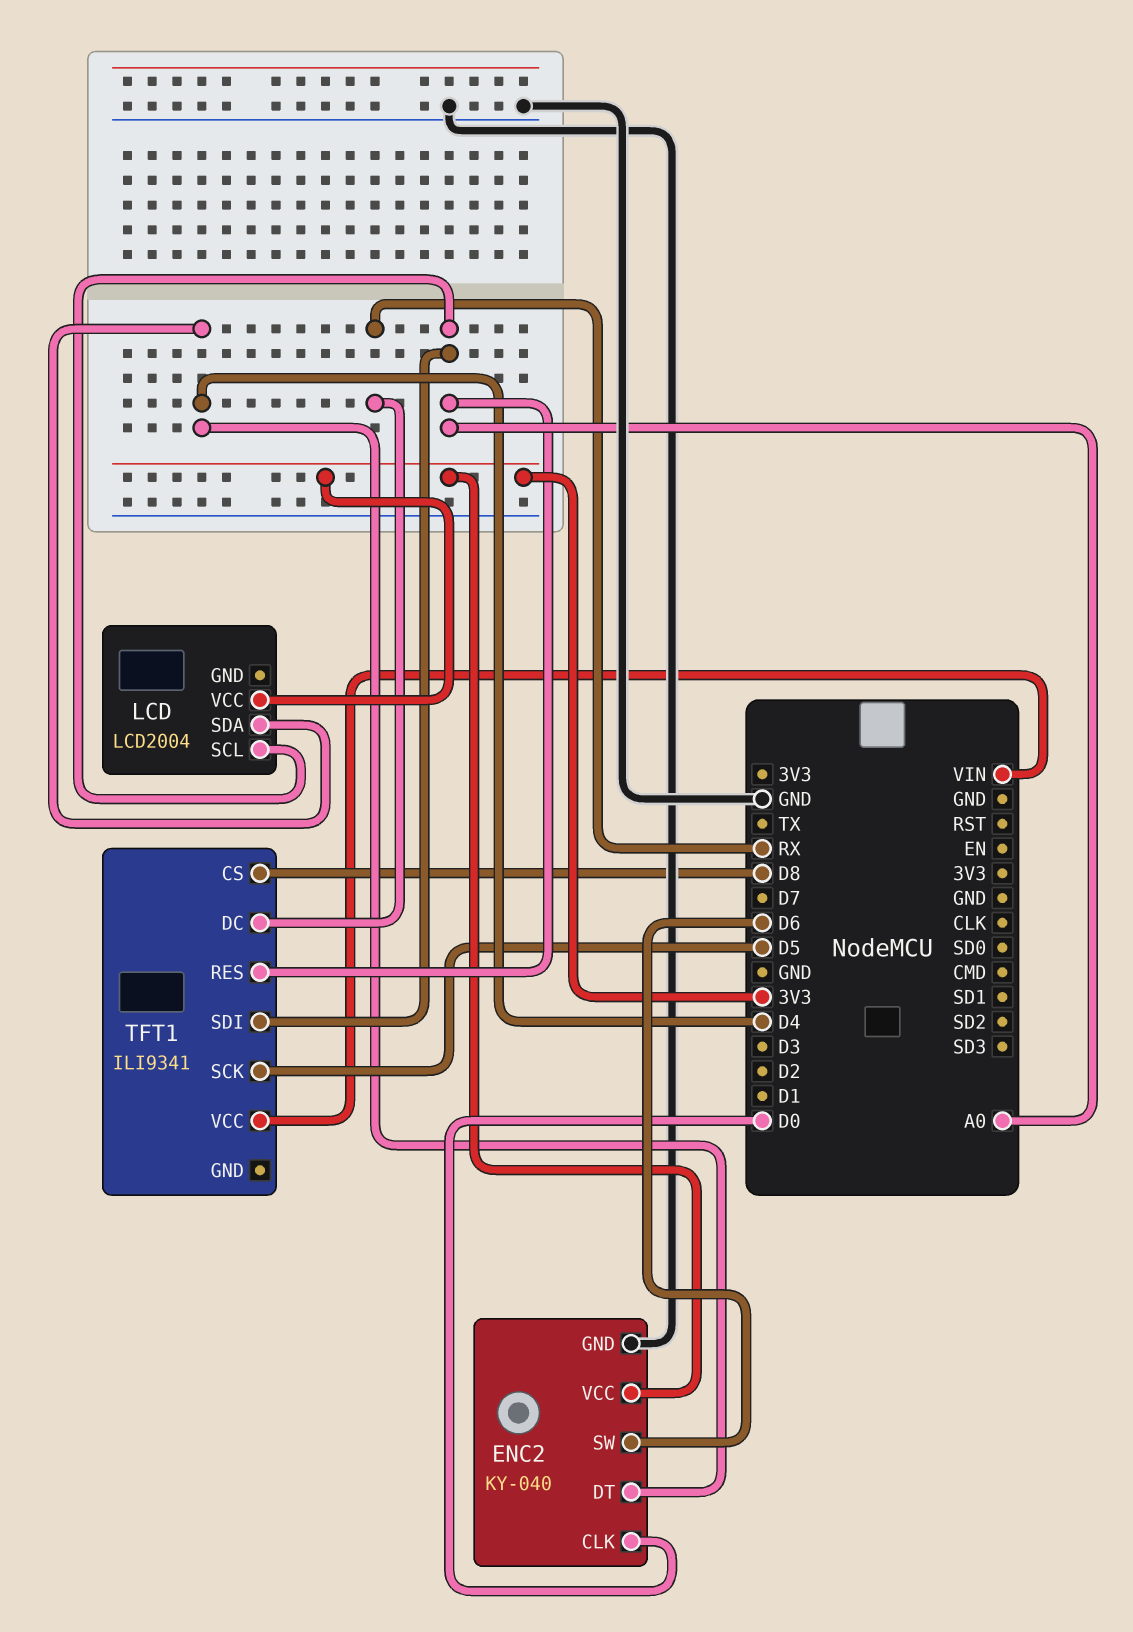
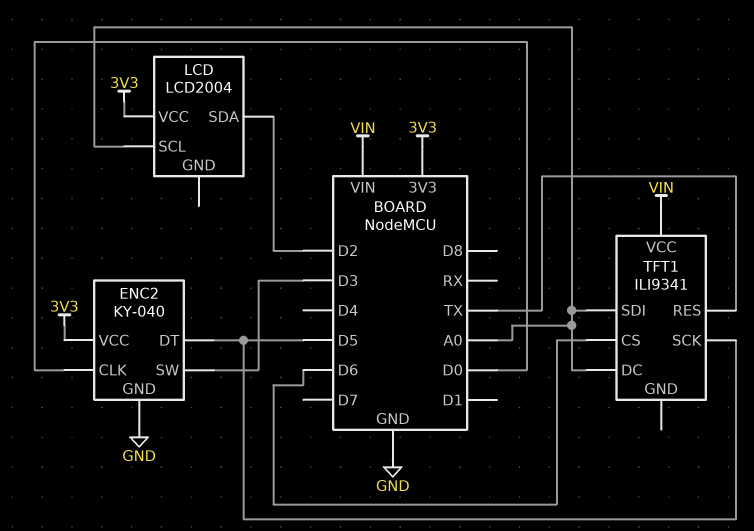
ENC2 pin DT: D4 -> D5
ENC2 pin SW: D6 -> D3
LCD pin SDA: D4 -> D2
TFT1 pin CS: D8 -> D6
TFT1 pin DC: RX -> A0
TFT1 pin RES: A0 -> TX

